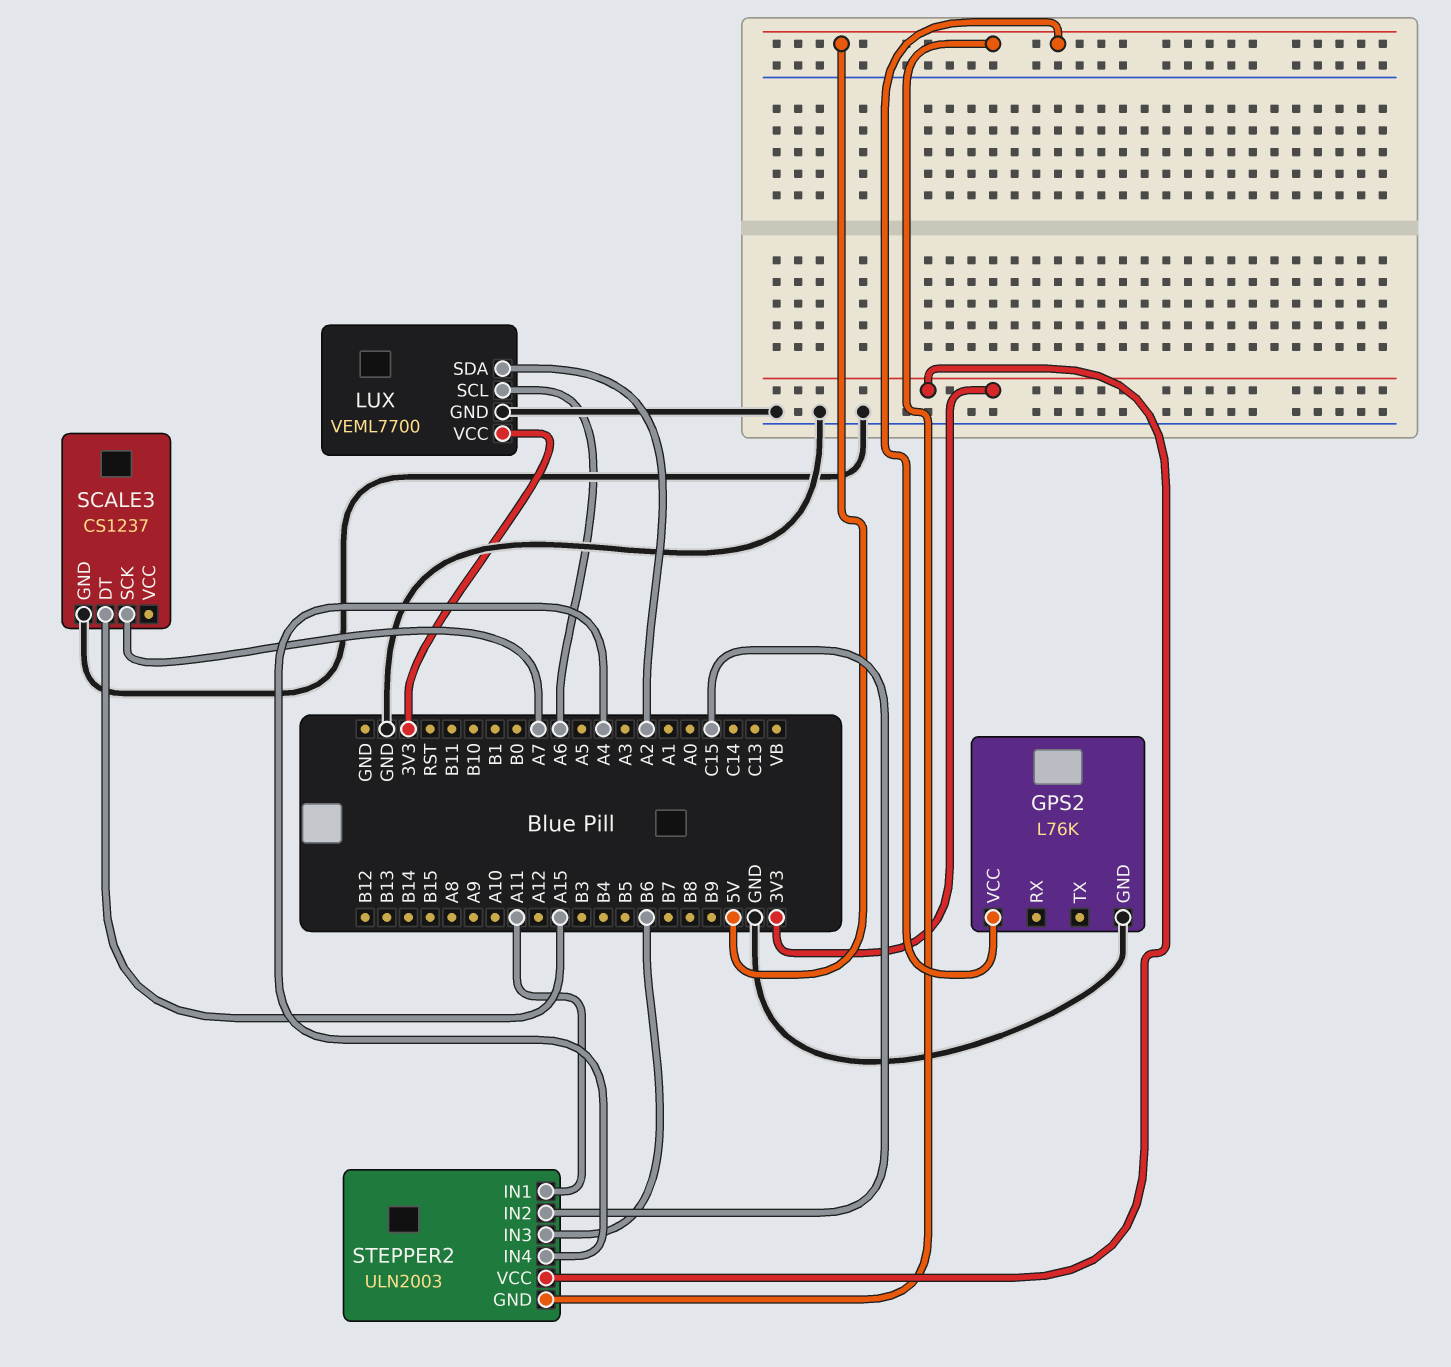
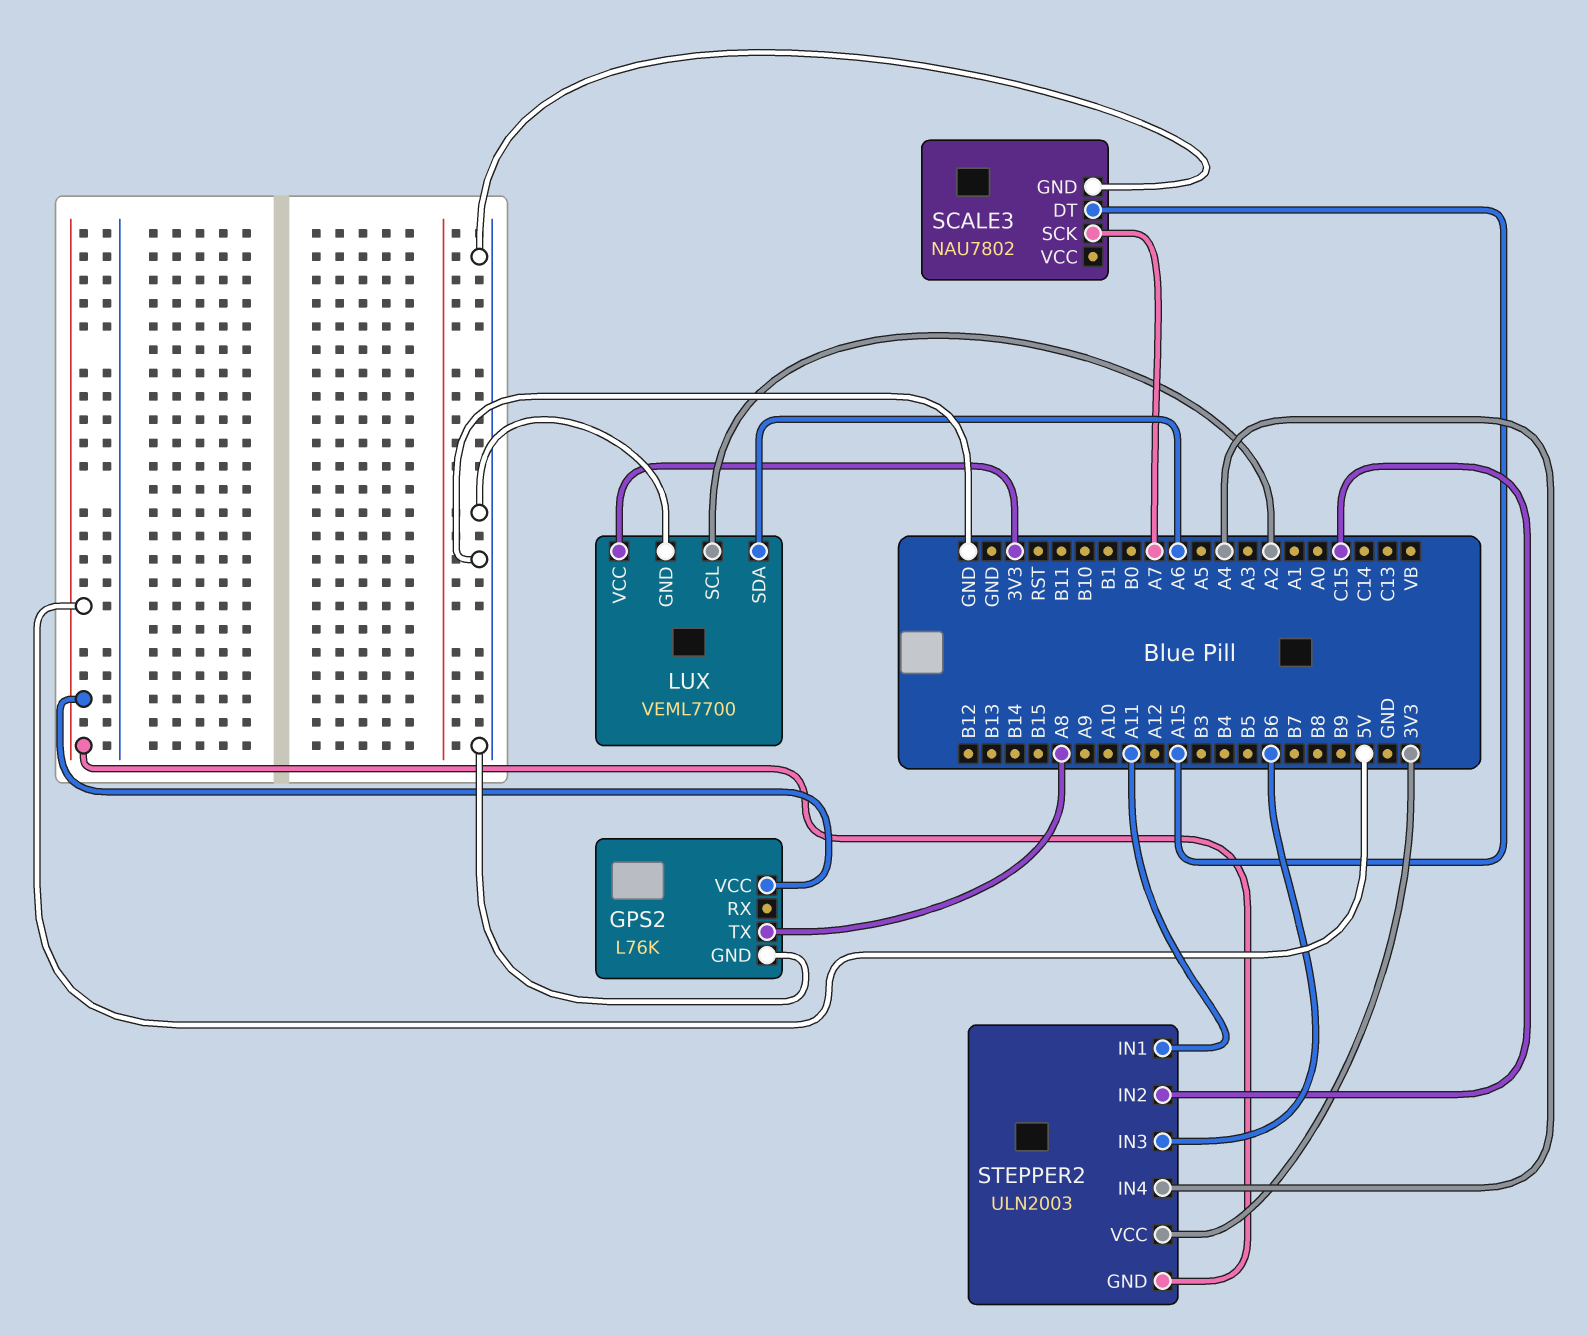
GPS2 pin TX: none -> A8
LUX pin SCL: A6 -> A2
LUX pin SDA: A2 -> A6
SCALE3: CS1237 -> NAU7802

